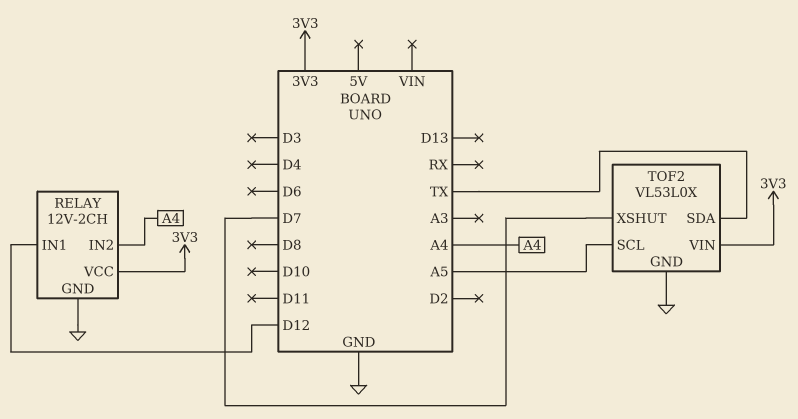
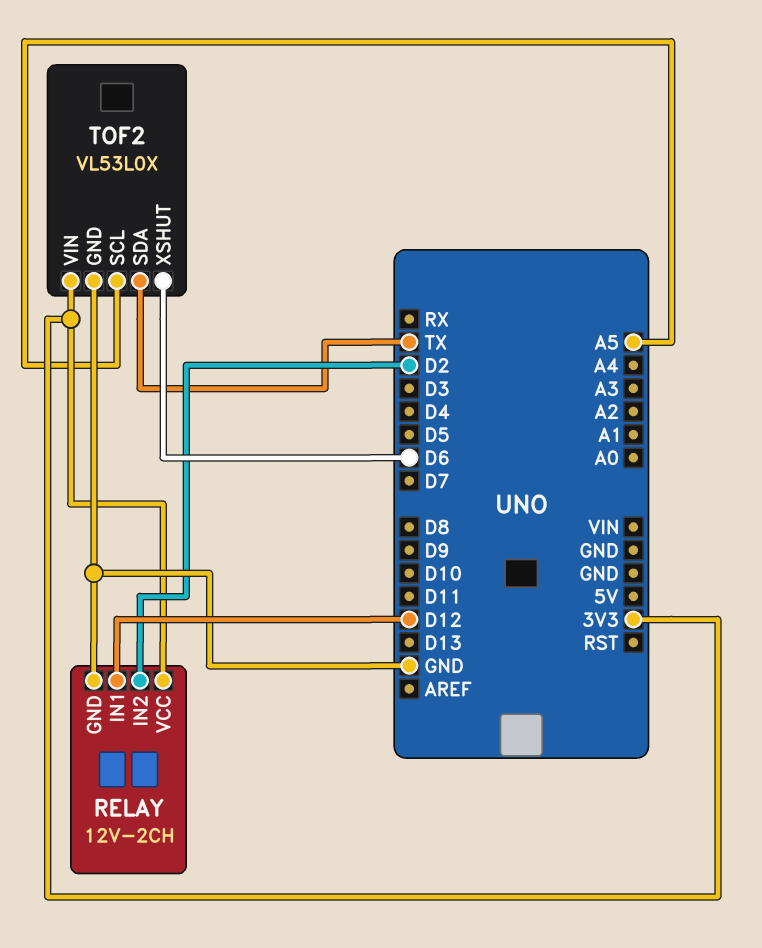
RELAY pin IN2: A4 -> D2
TOF2 pin XSHUT: D7 -> D6

